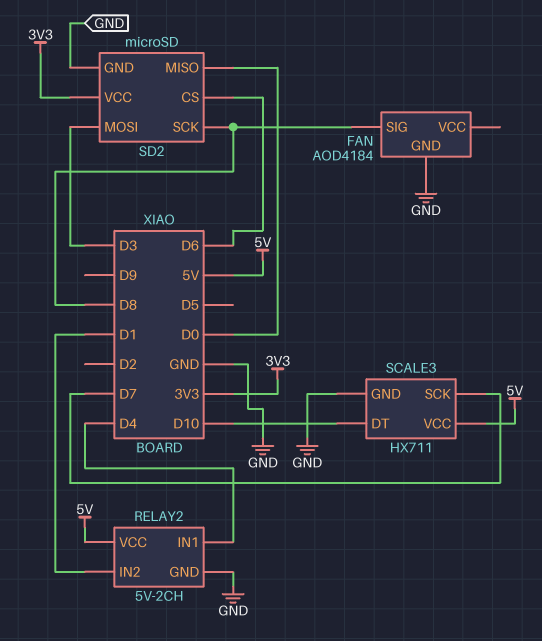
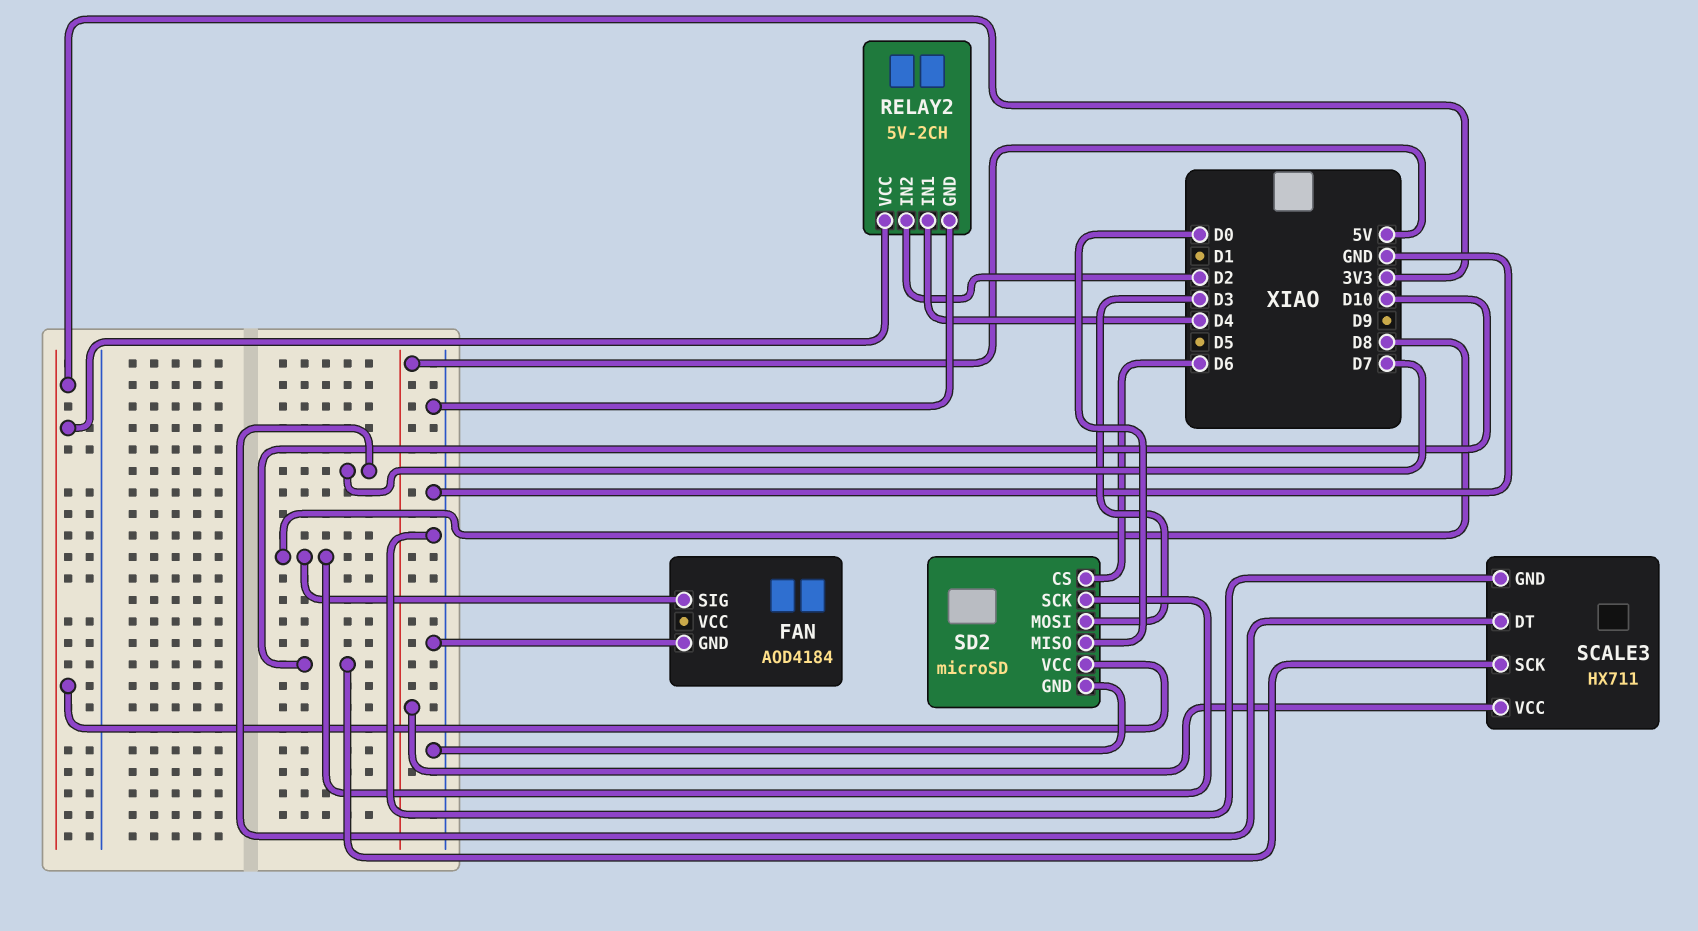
RELAY2 pin IN2: D1 -> D2
RELAY2 pin VCC: 5V -> 3V3
SCALE3 pin DT: D10 -> D7
SCALE3 pin SCK: D7 -> D10

